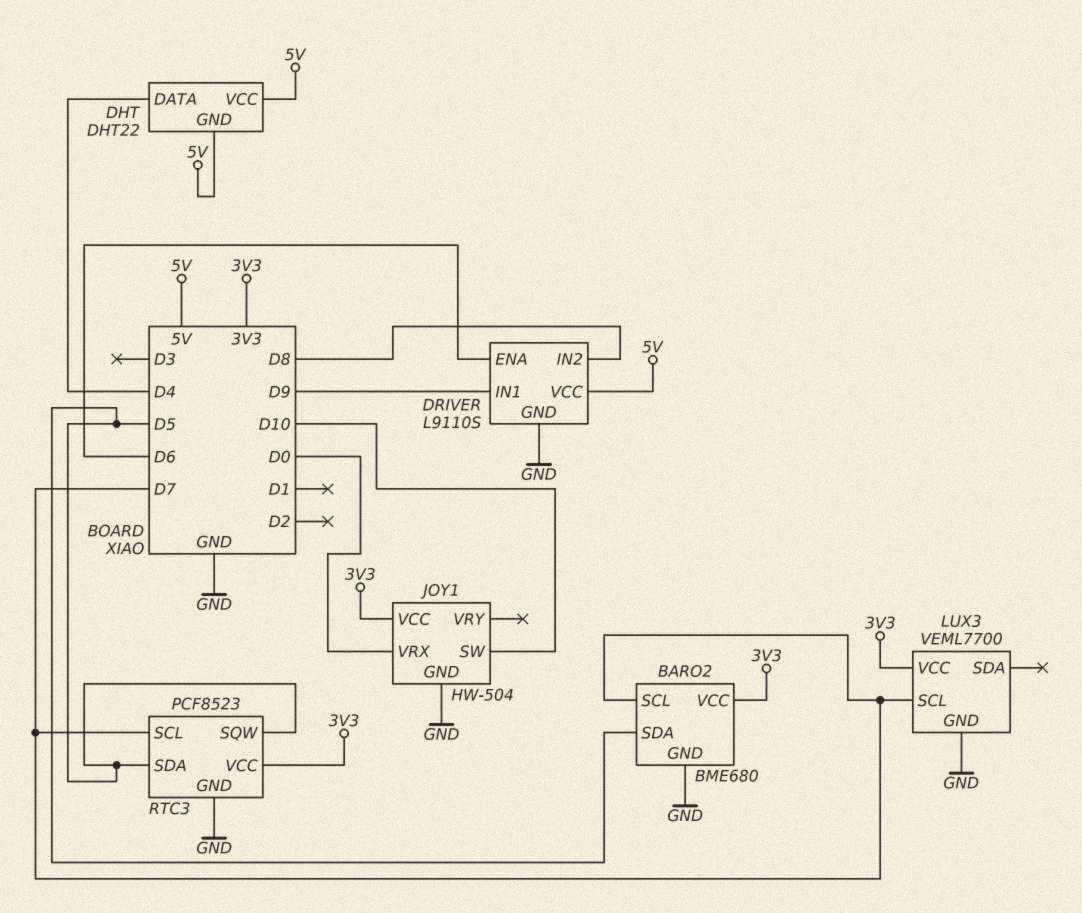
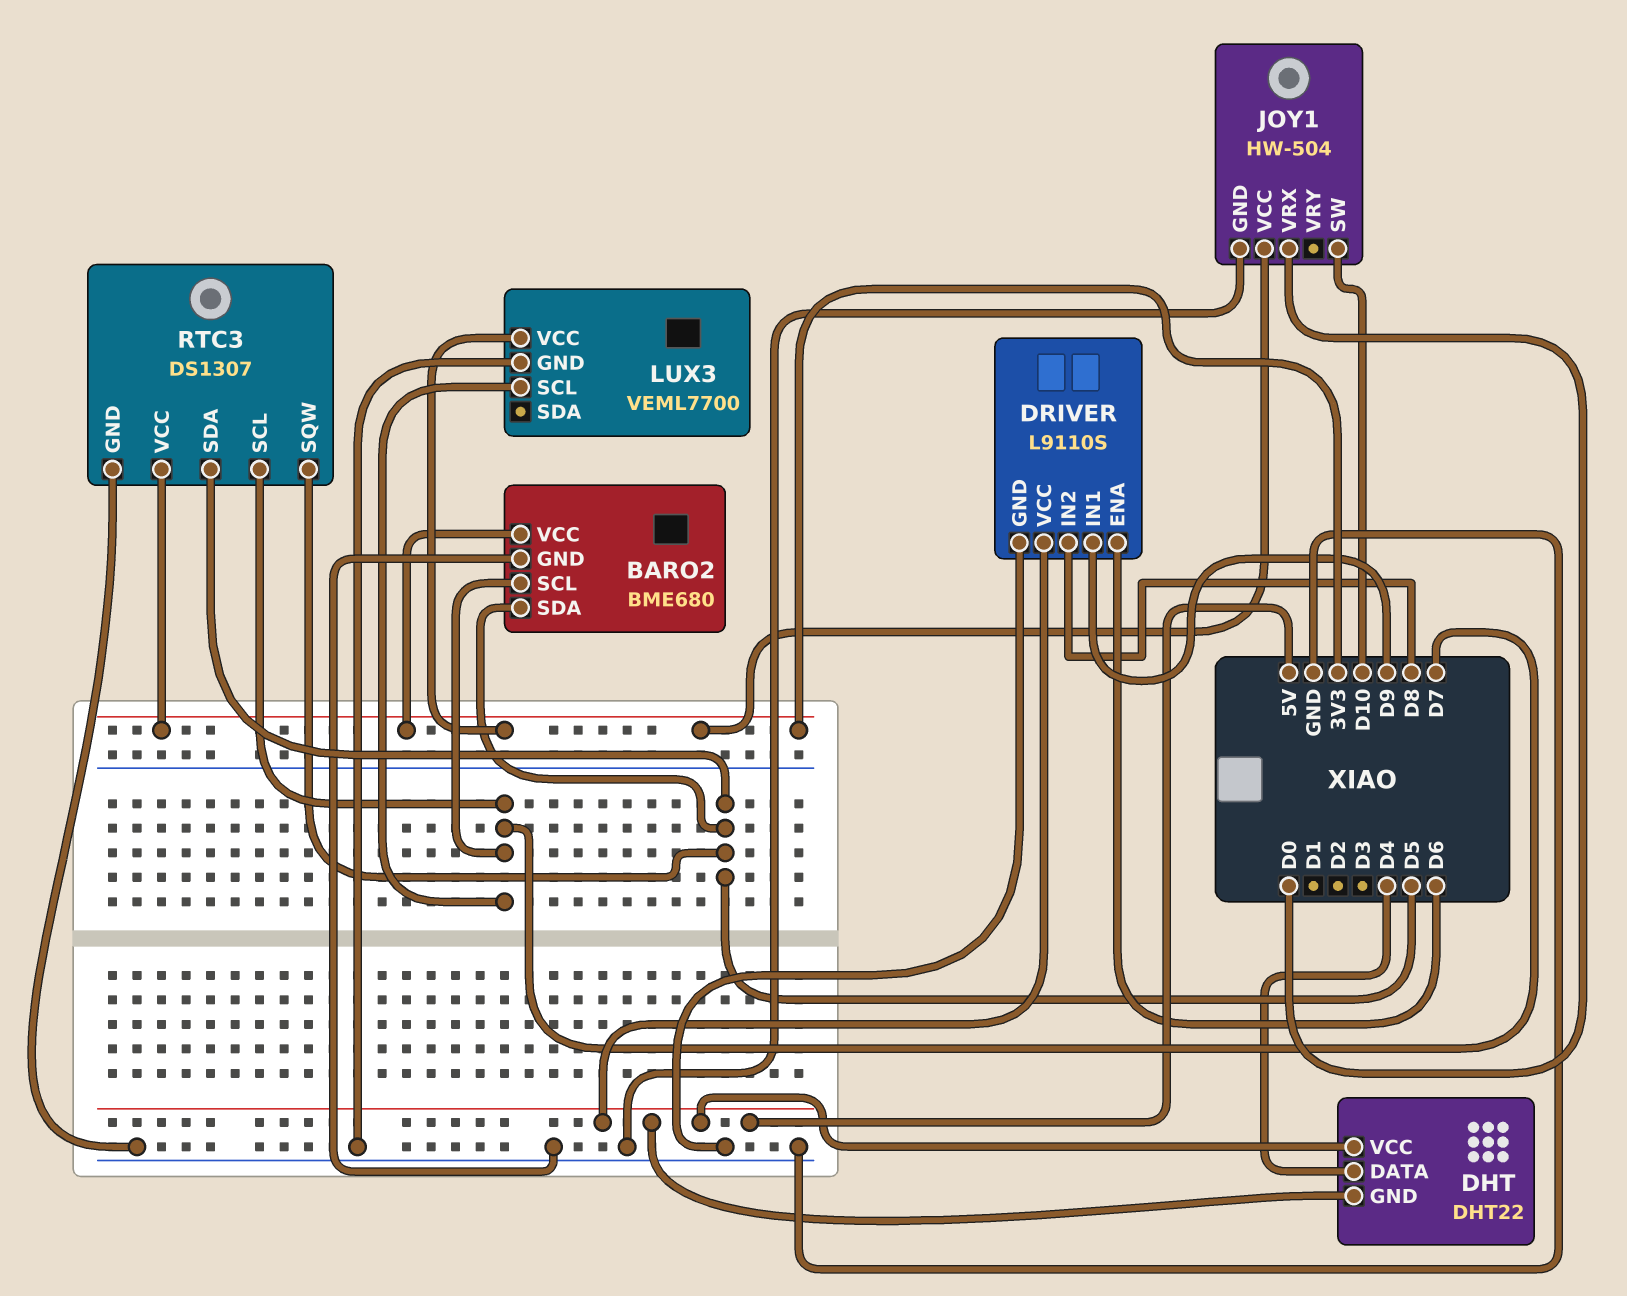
RTC3: PCF8523 -> DS1307

